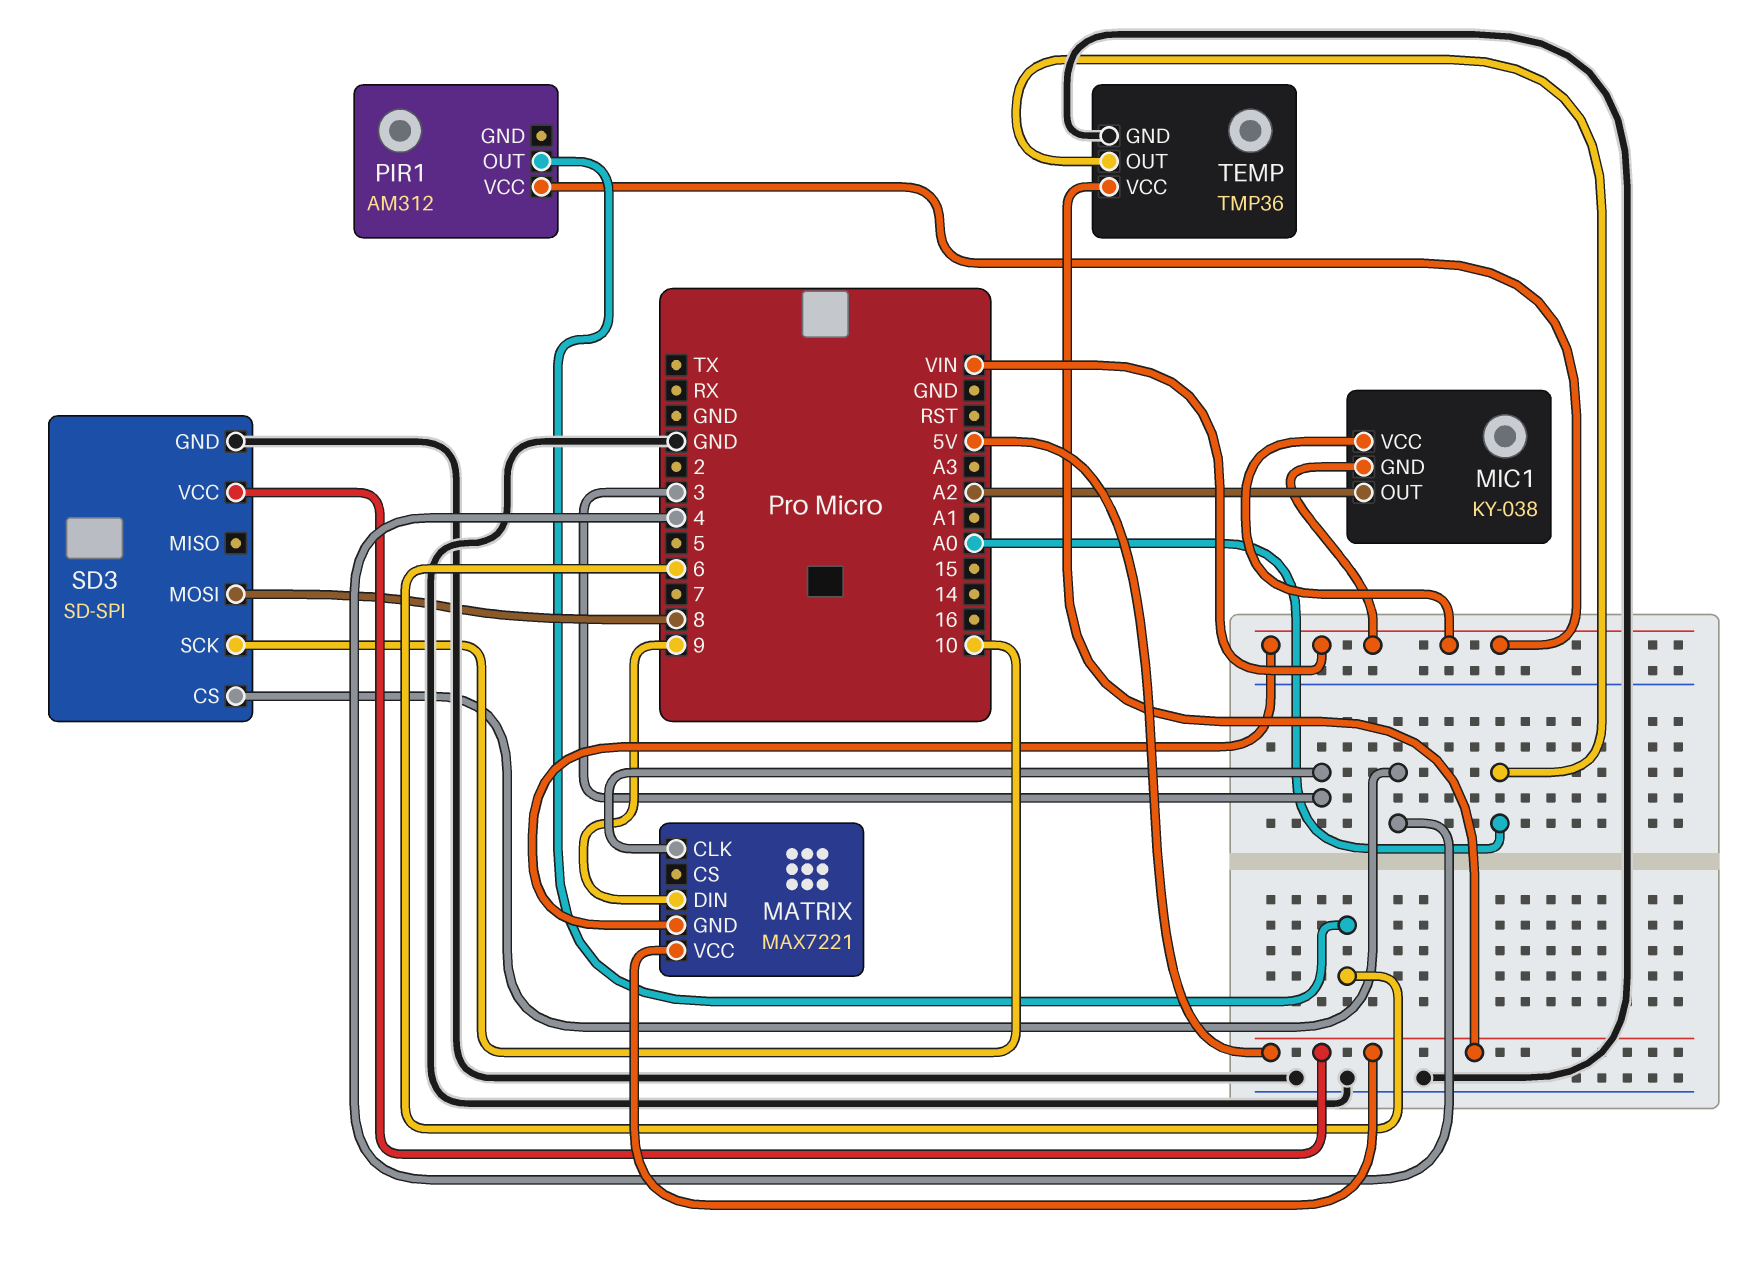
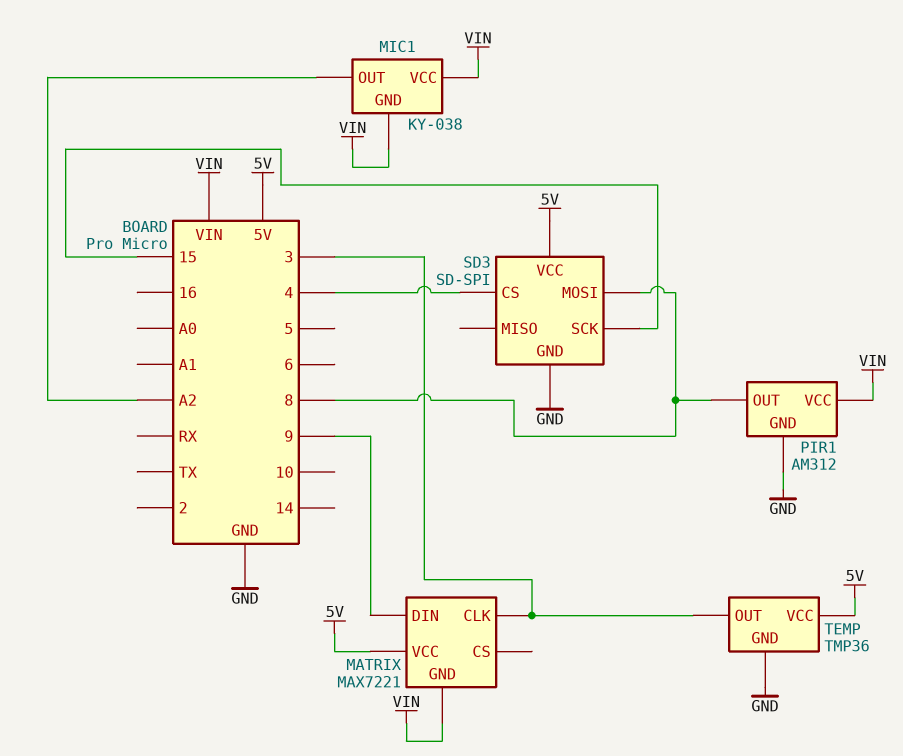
PIR1 pin GND: none -> GND
PIR1 pin OUT: 6 -> 8
SD3 pin SCK: 10 -> 15
TEMP pin OUT: A0 -> 3

